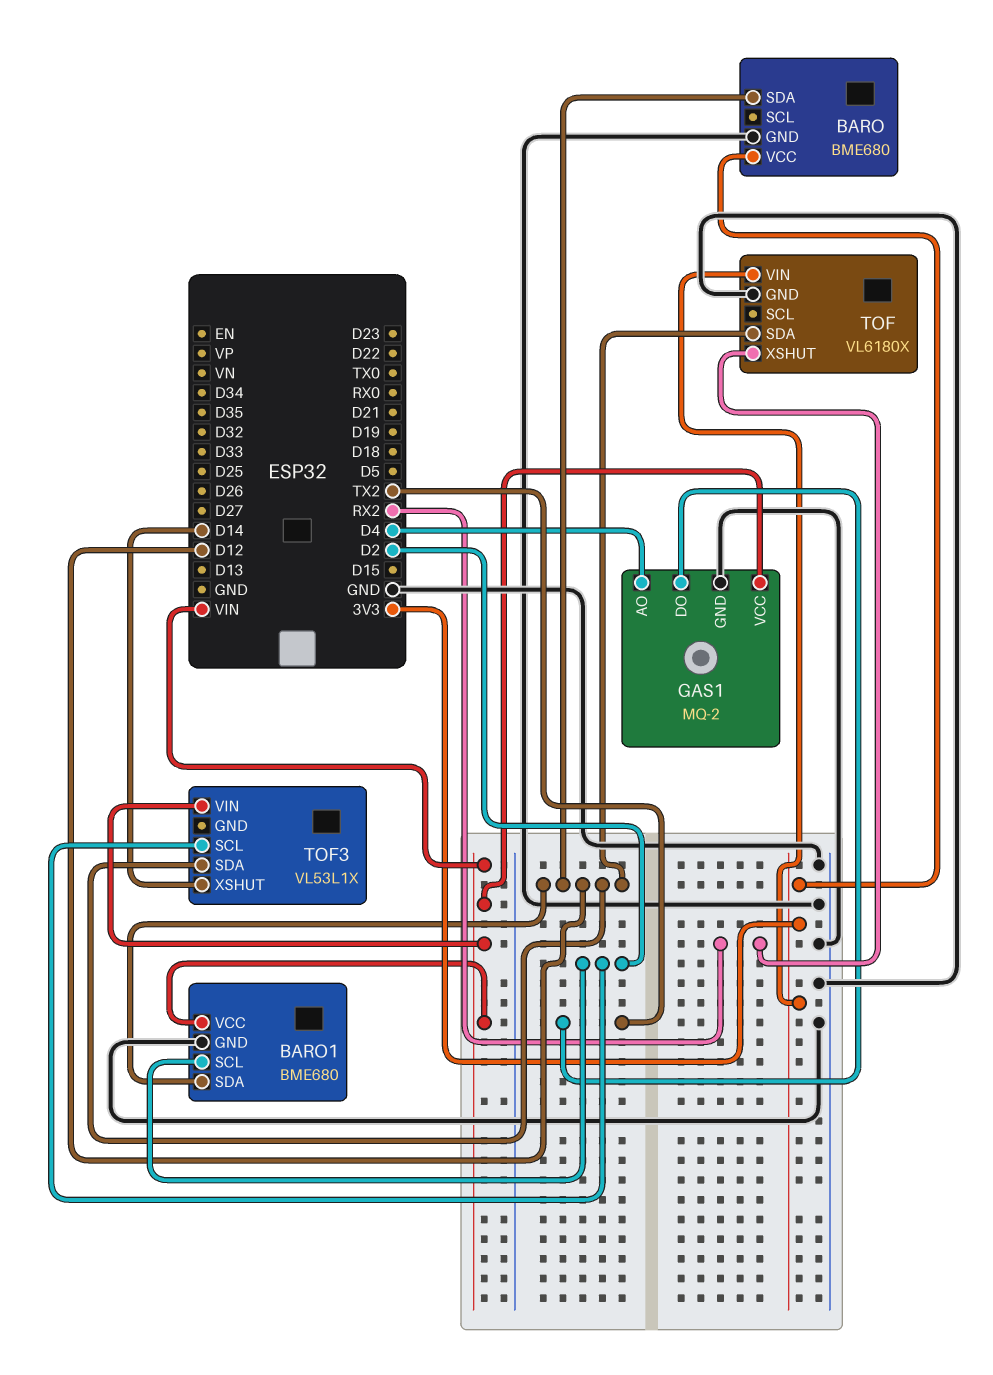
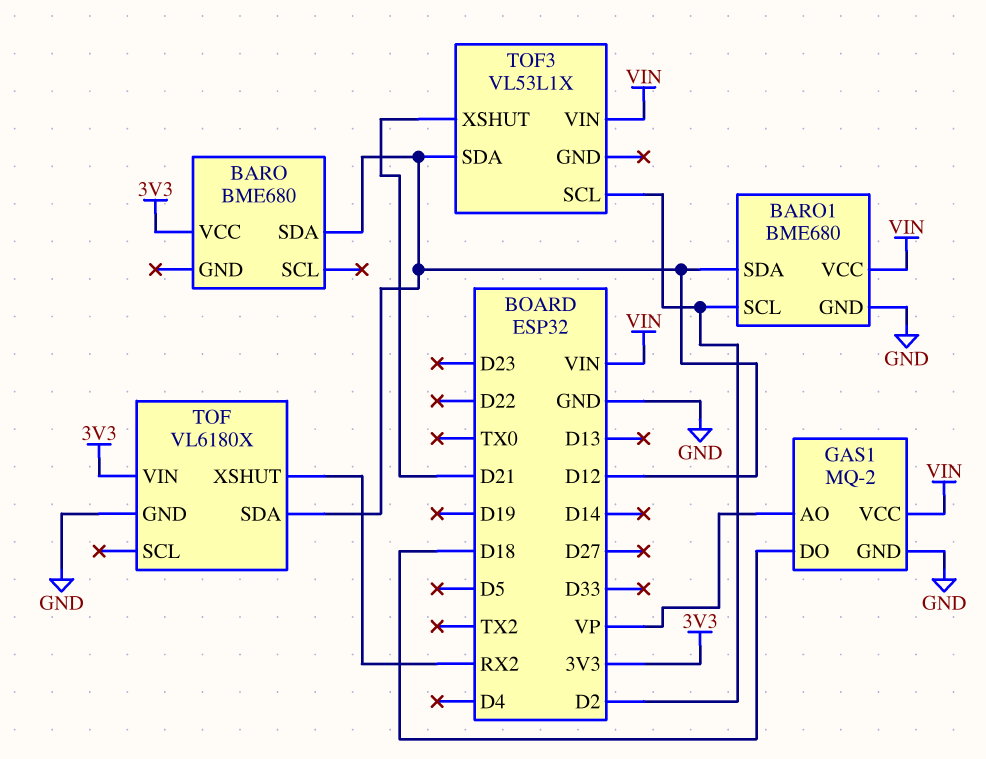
BARO pin GND: GND -> none
GAS1 pin AO: D4 -> VP
GAS1 pin DO: TX2 -> D18
TOF3 pin XSHUT: D14 -> D21

